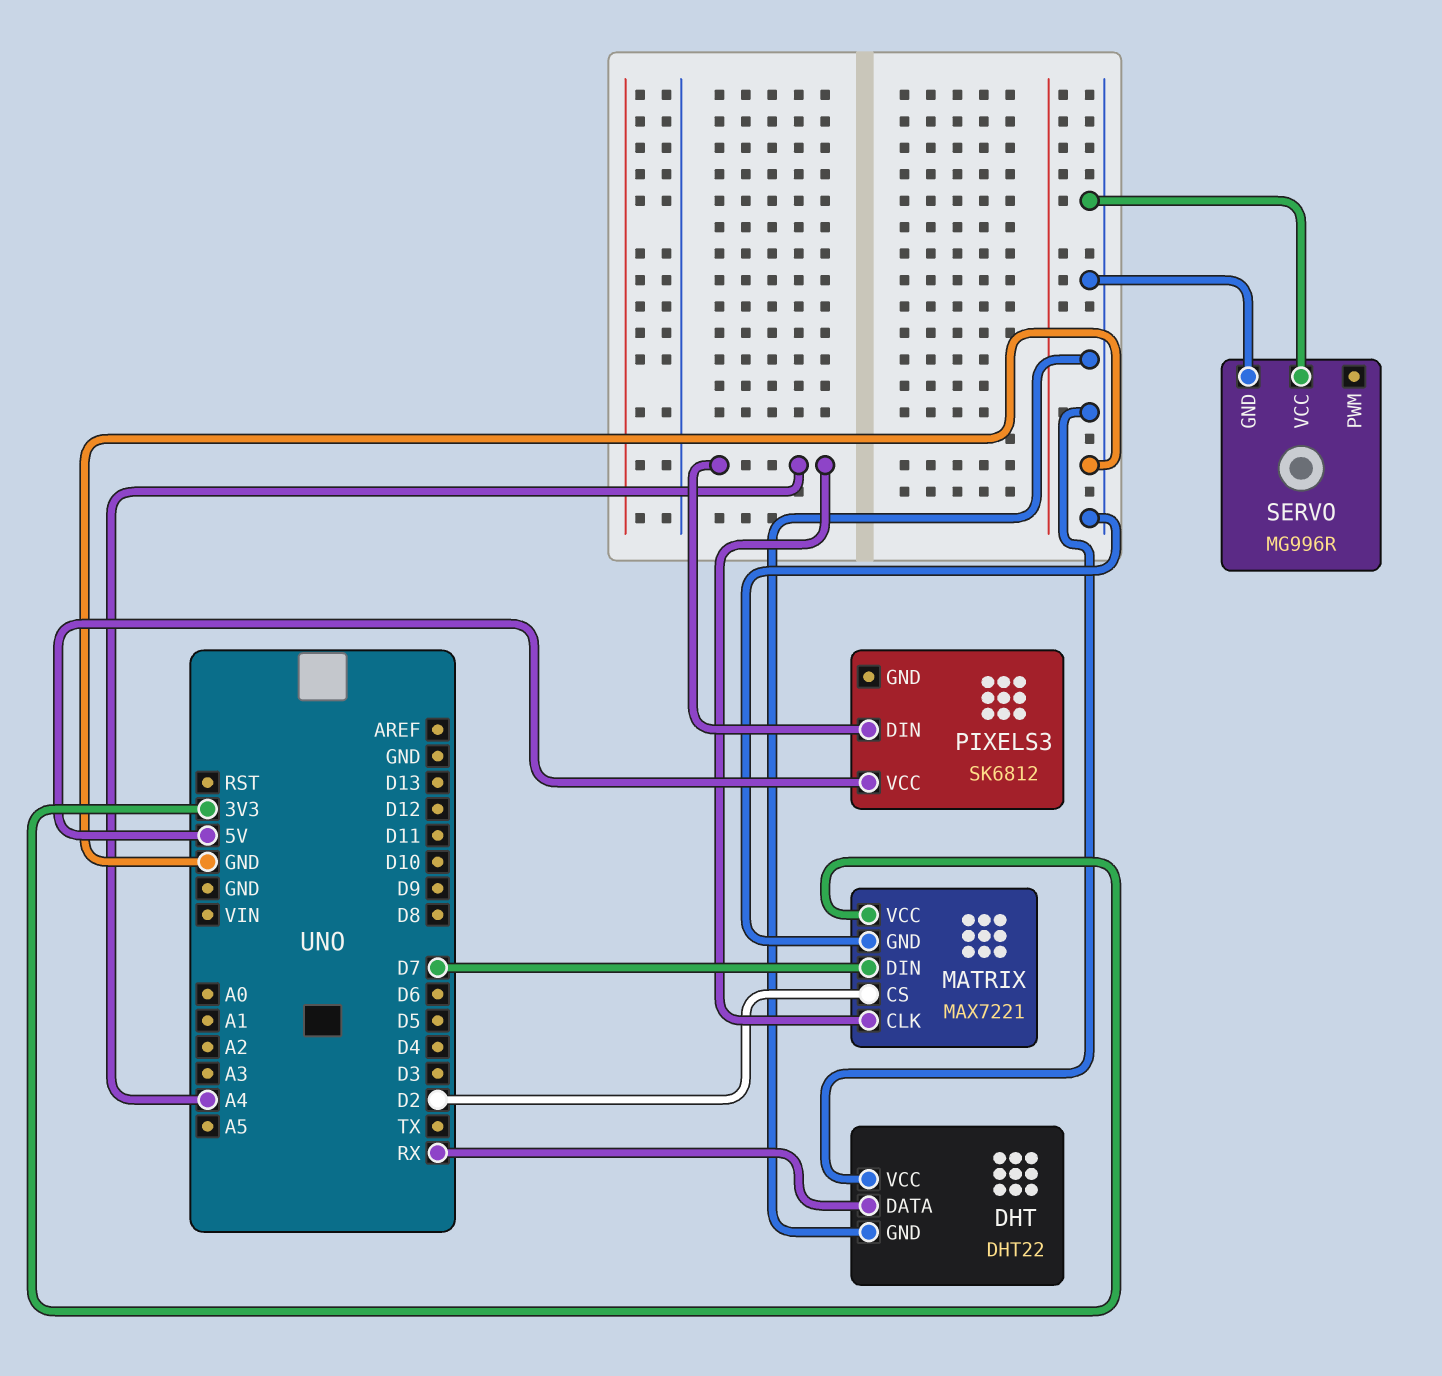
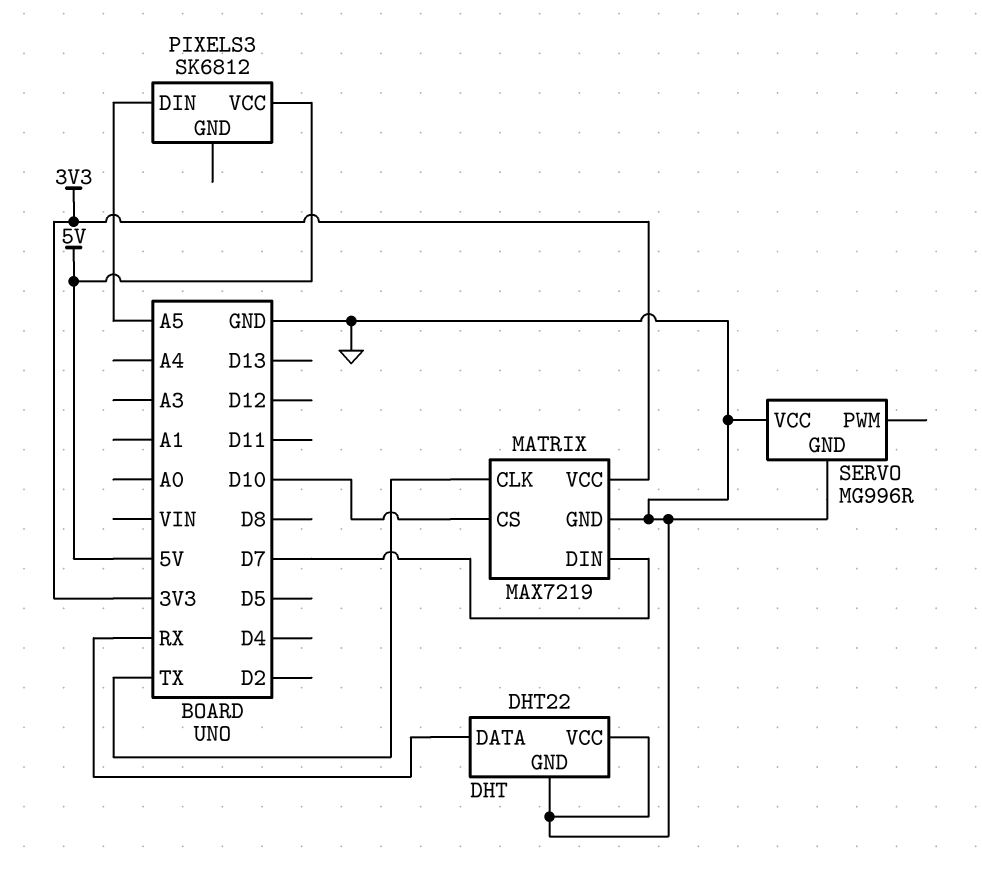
MATRIX: MAX7221 -> MAX7219
MATRIX pin CLK: A4 -> TX
MATRIX pin CS: D2 -> D10
PIXELS3 pin DIN: A4 -> A5

